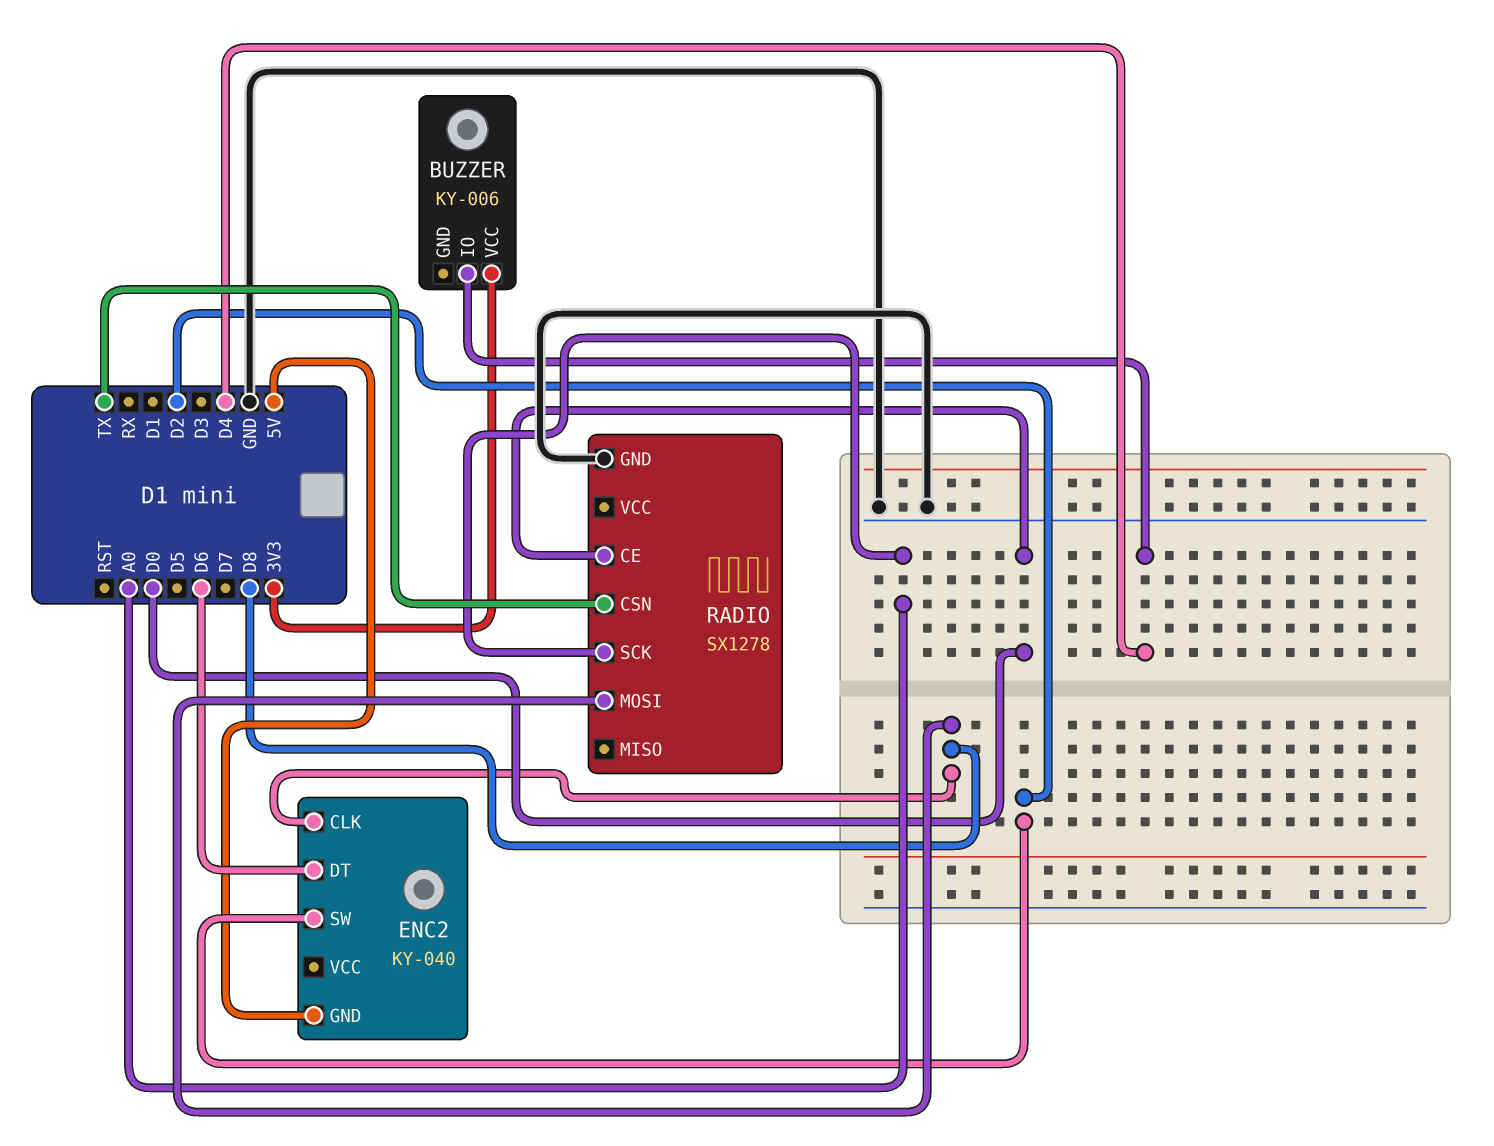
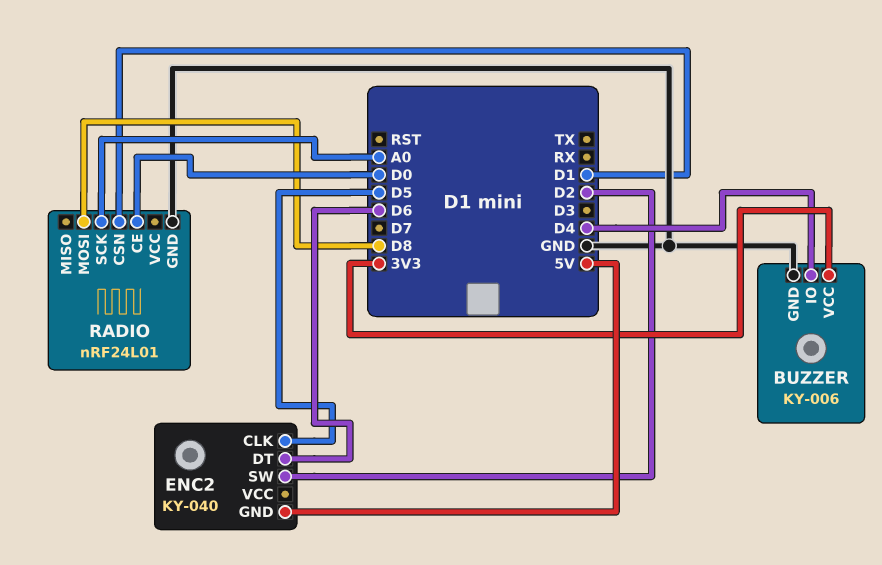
BUZZER pin GND: none -> GND
ENC2 pin CLK: D8 -> D5
RADIO: SX1278 -> nRF24L01
RADIO pin CSN: TX -> D1

